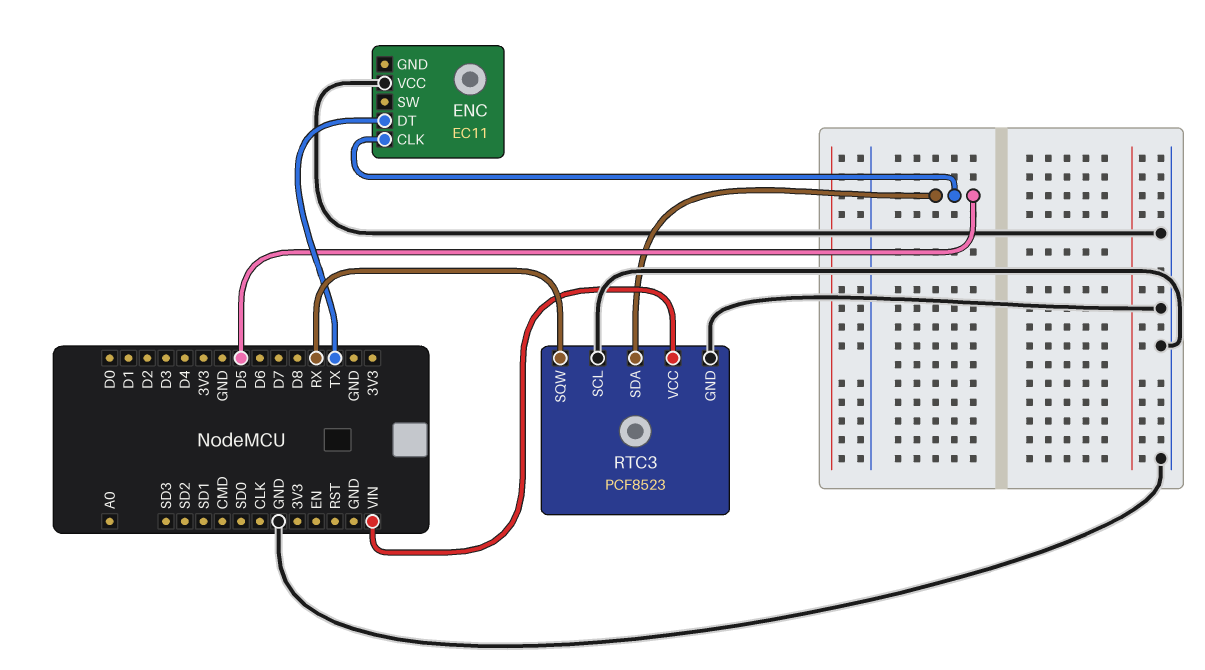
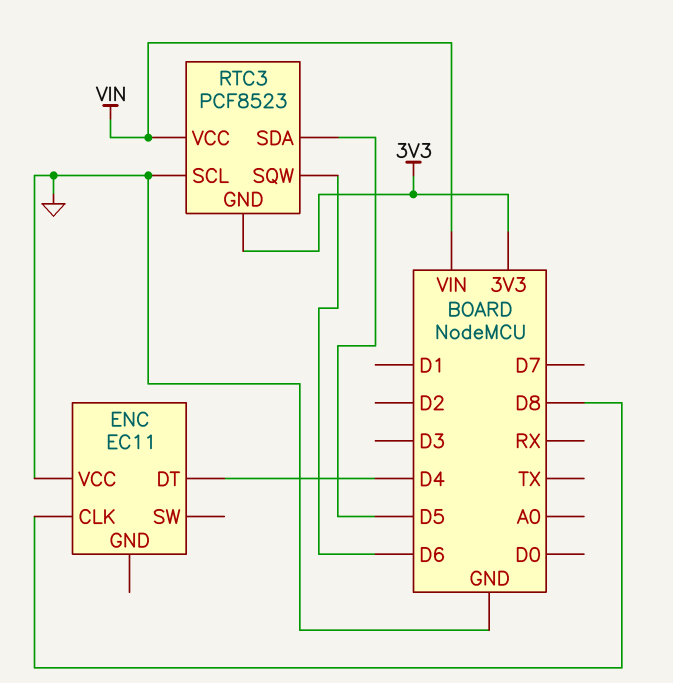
ENC pin CLK: D5 -> D8
ENC pin DT: TX -> D4
RTC3 pin GND: GND -> 3V3
RTC3 pin SQW: RX -> D6

